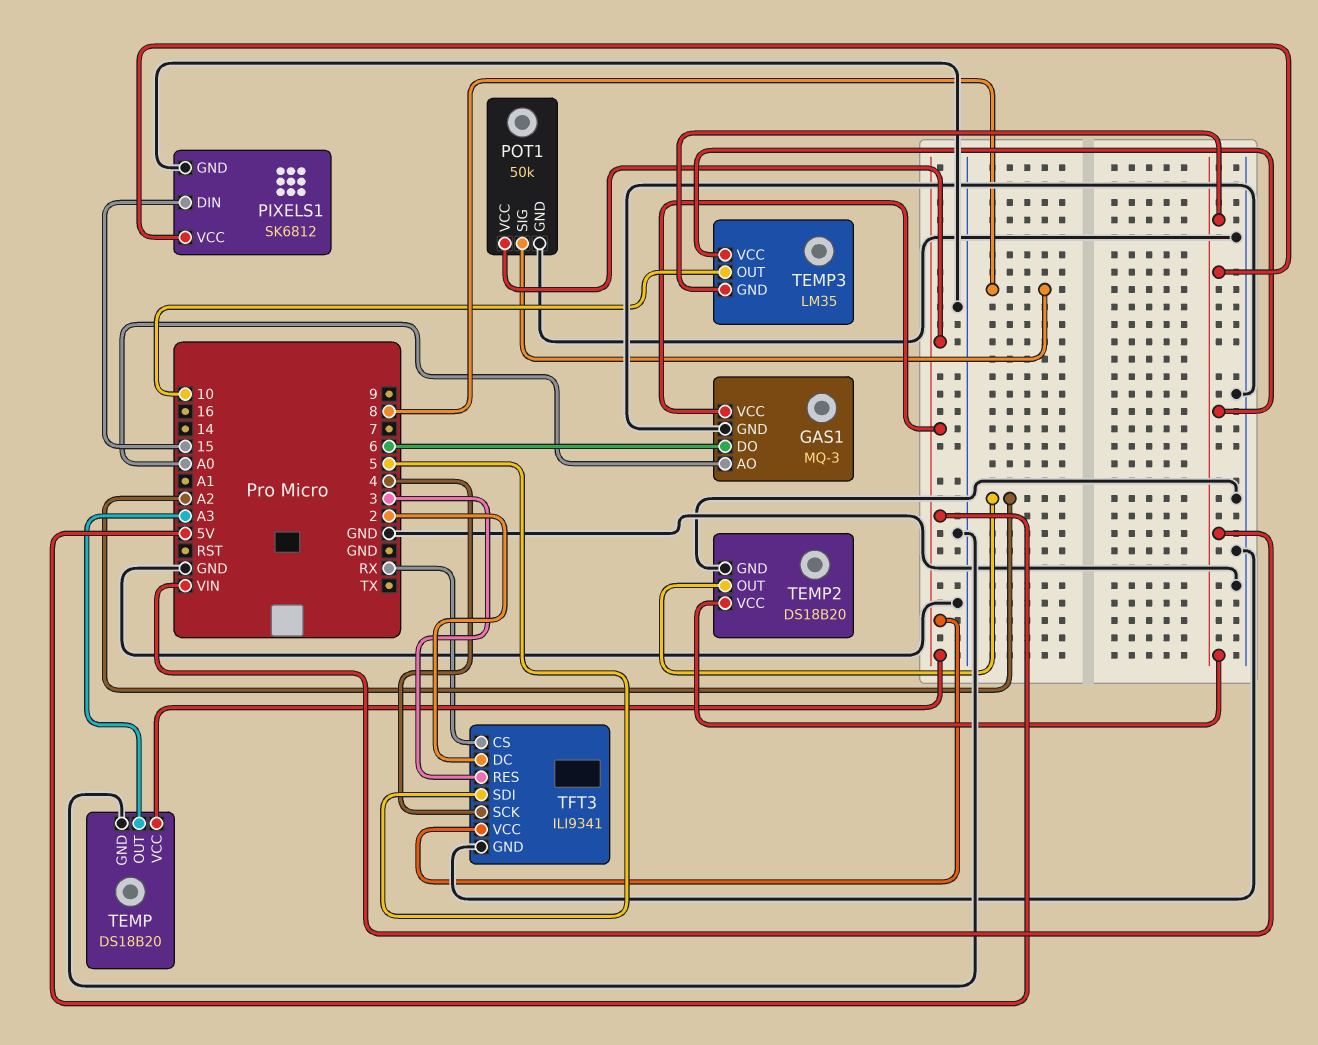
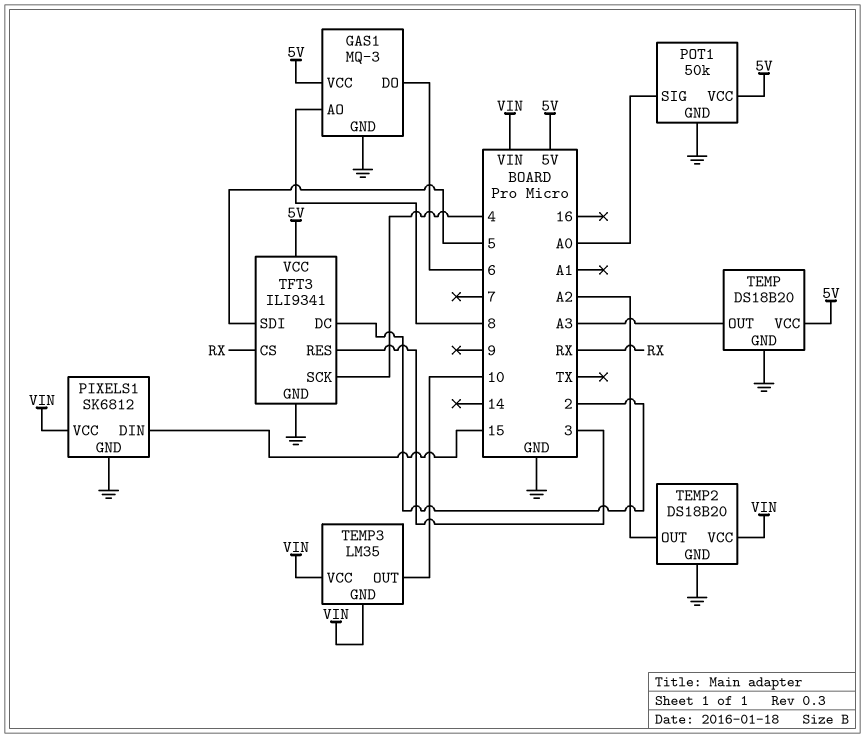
GAS1 pin AO: A0 -> 8
POT1 pin SIG: 8 -> A0

